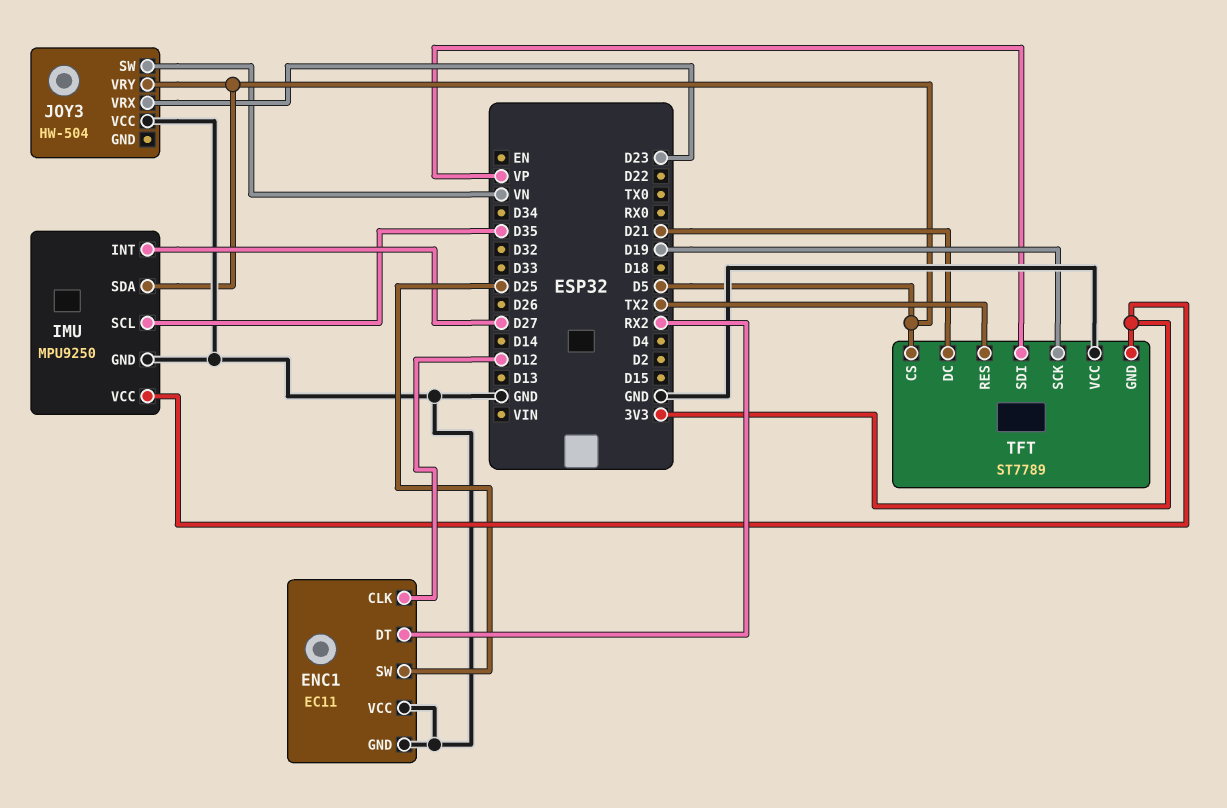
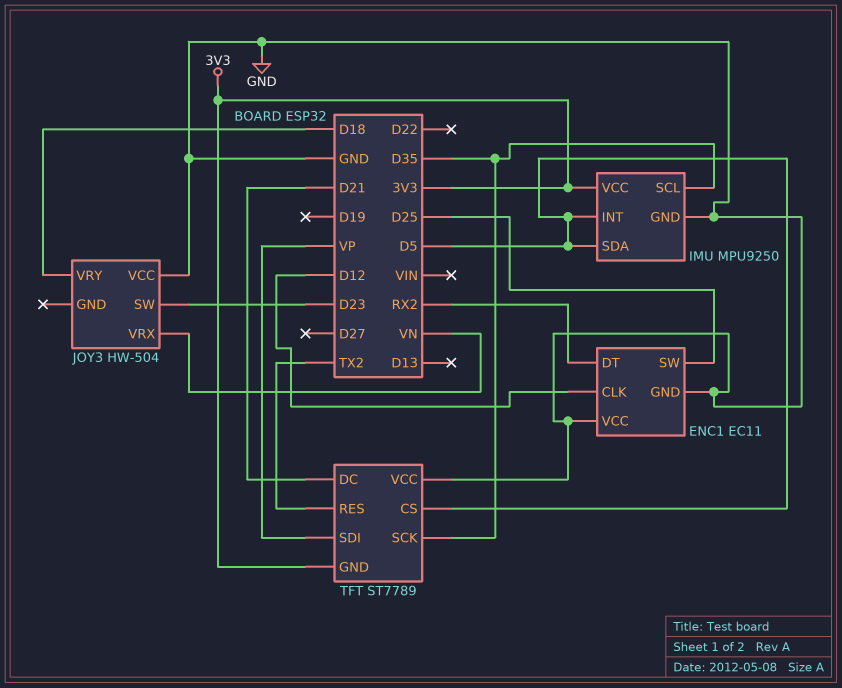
IMU pin INT: D27 -> D5
JOY3 pin SW: VN -> D23
JOY3 pin VRX: D23 -> VN
JOY3 pin VRY: D5 -> D18
TFT pin SCK: D19 -> D35

